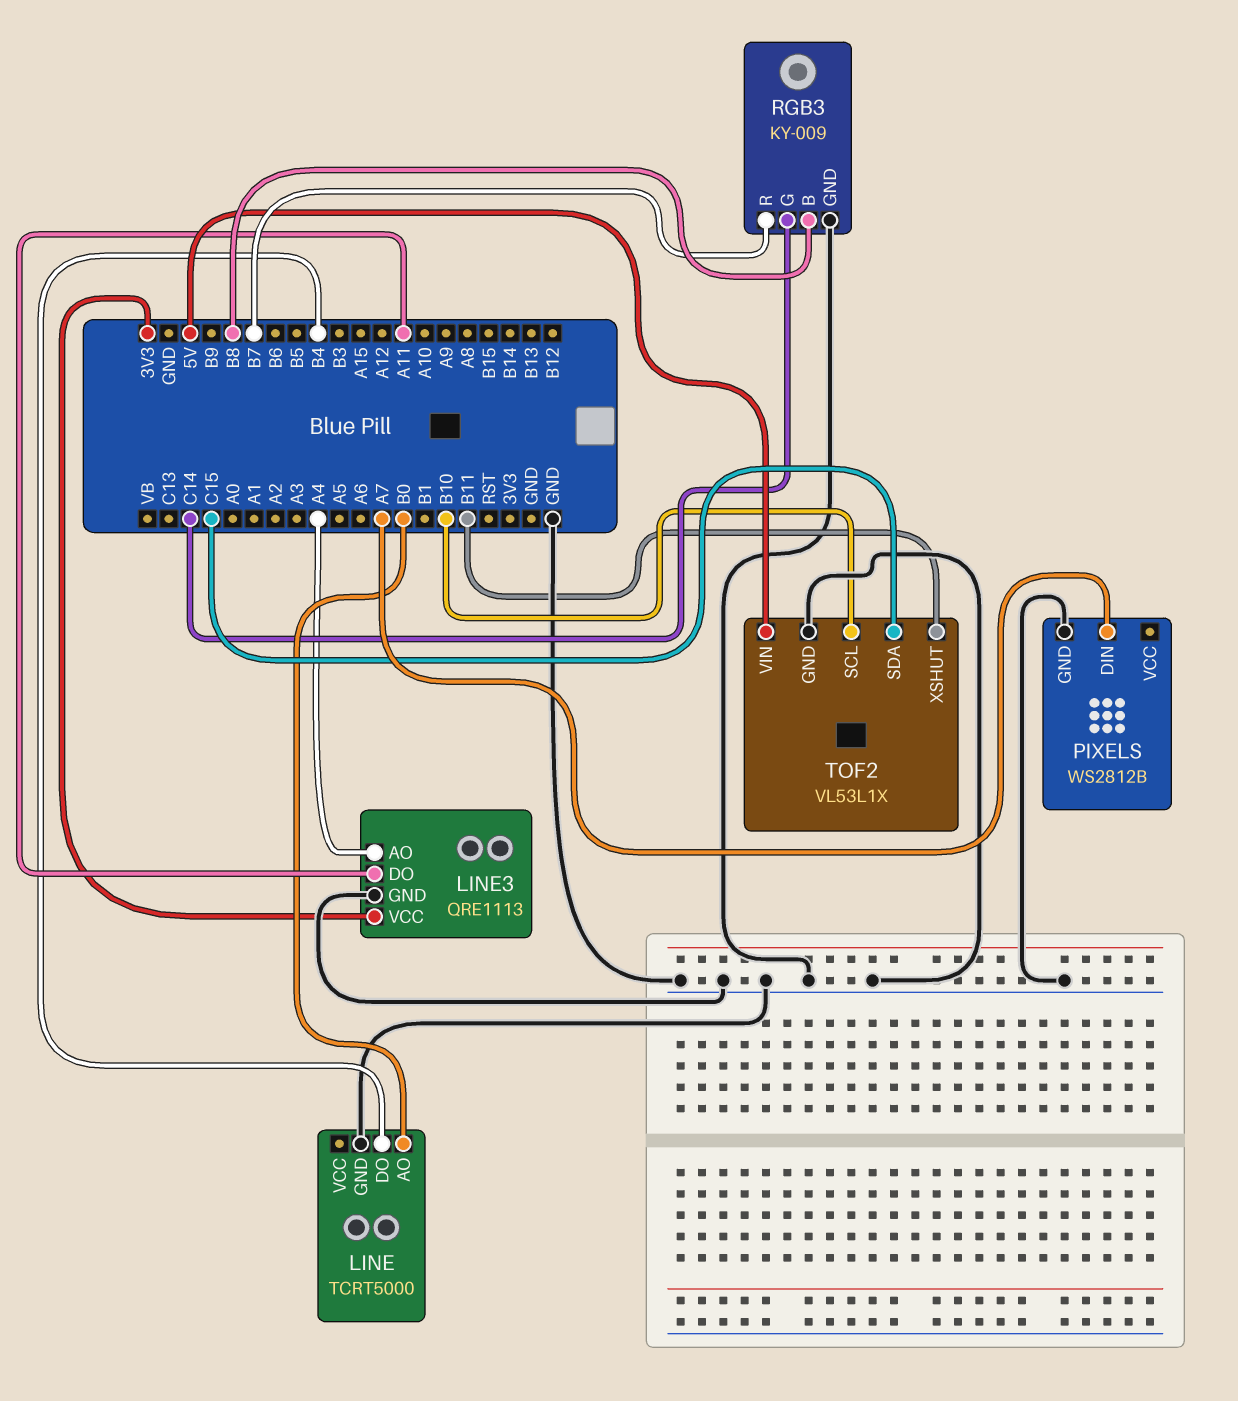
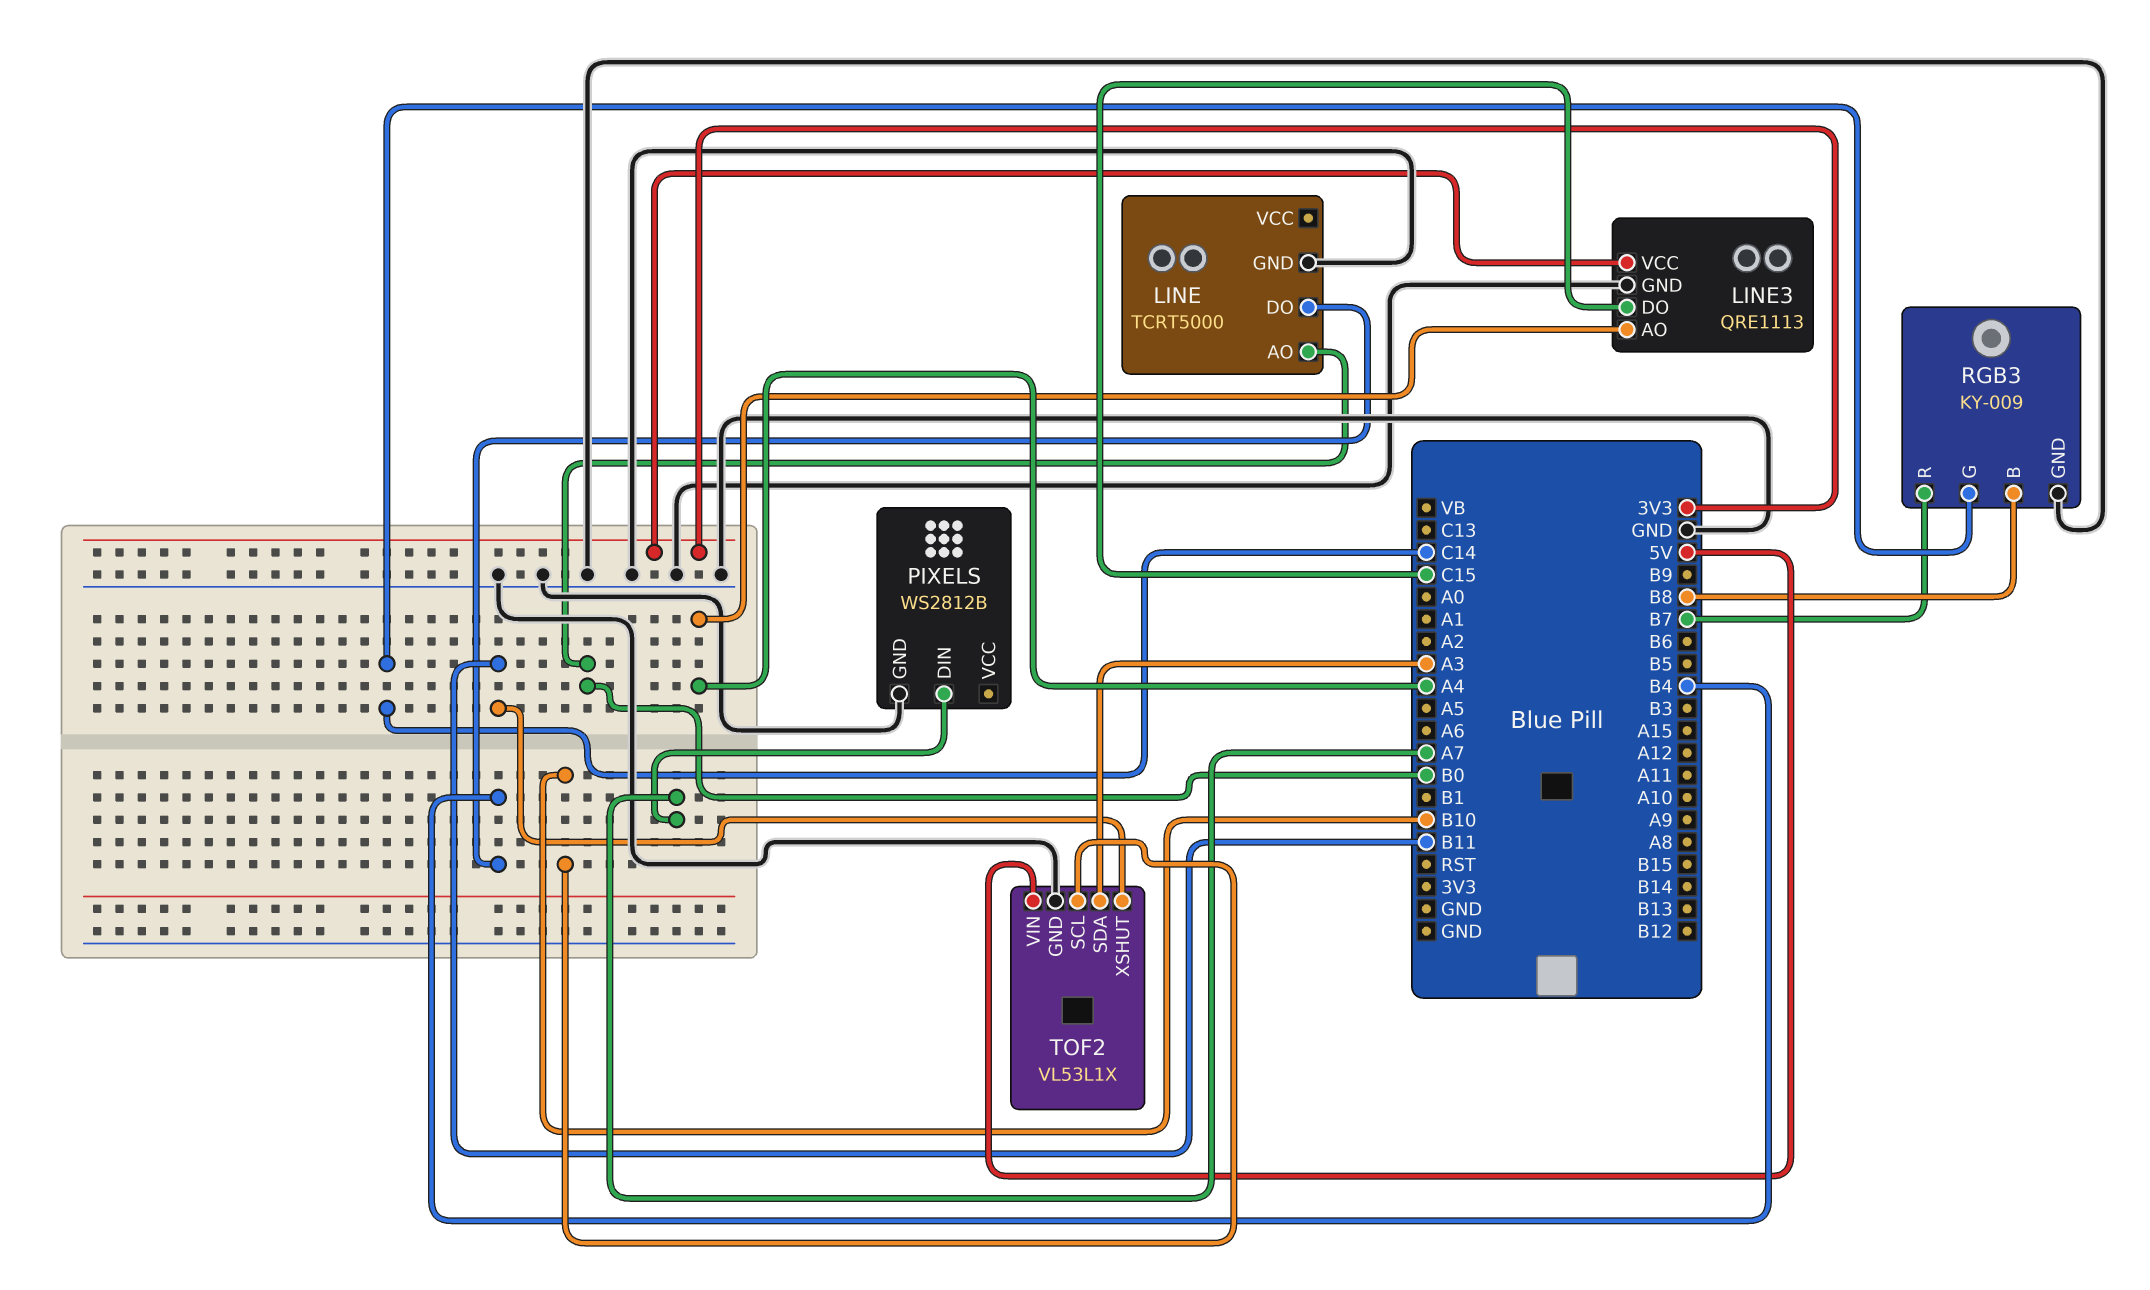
LINE3 pin DO: A11 -> C15
TOF2 pin SDA: C15 -> A3

